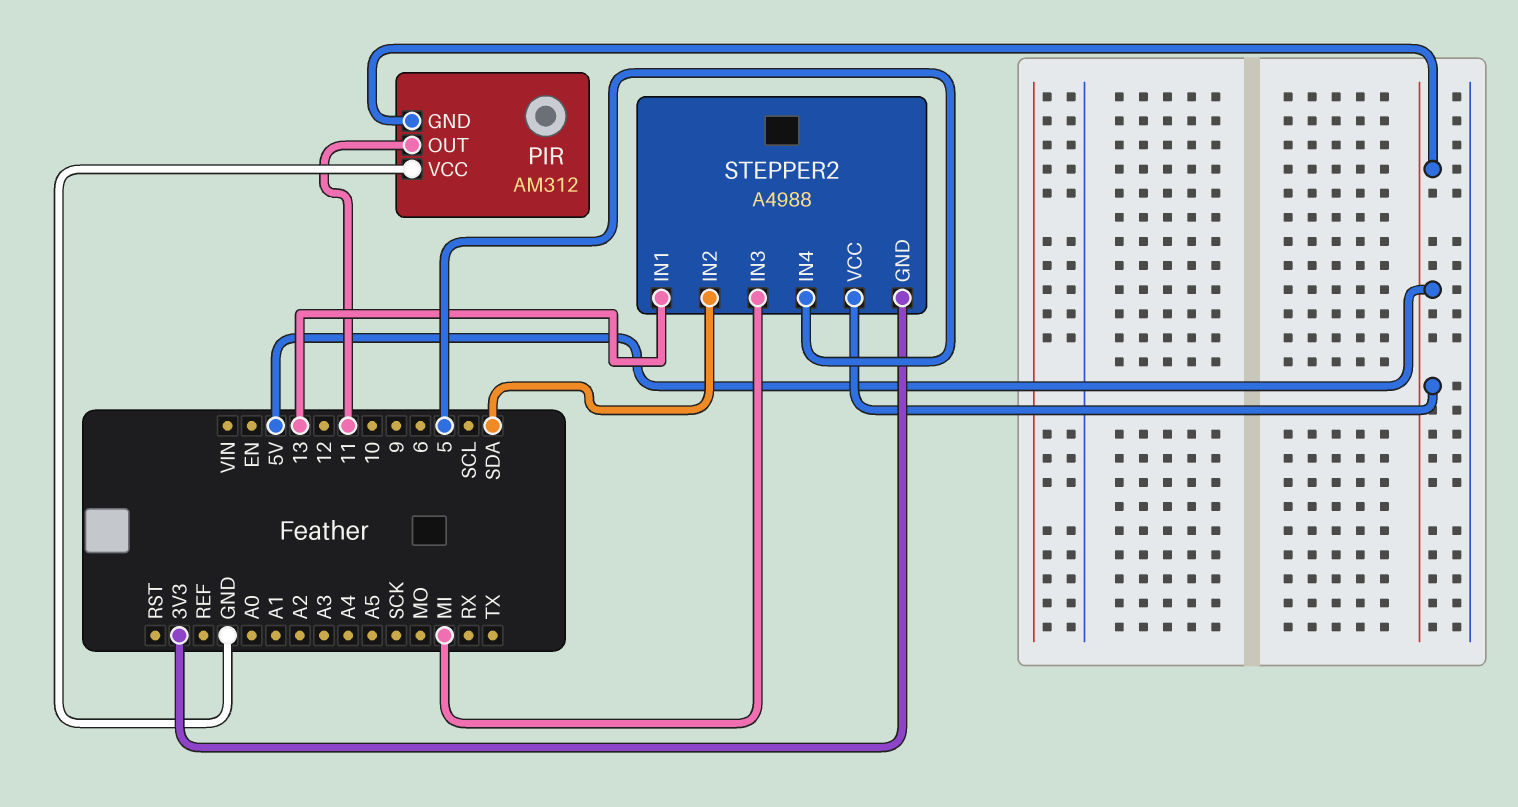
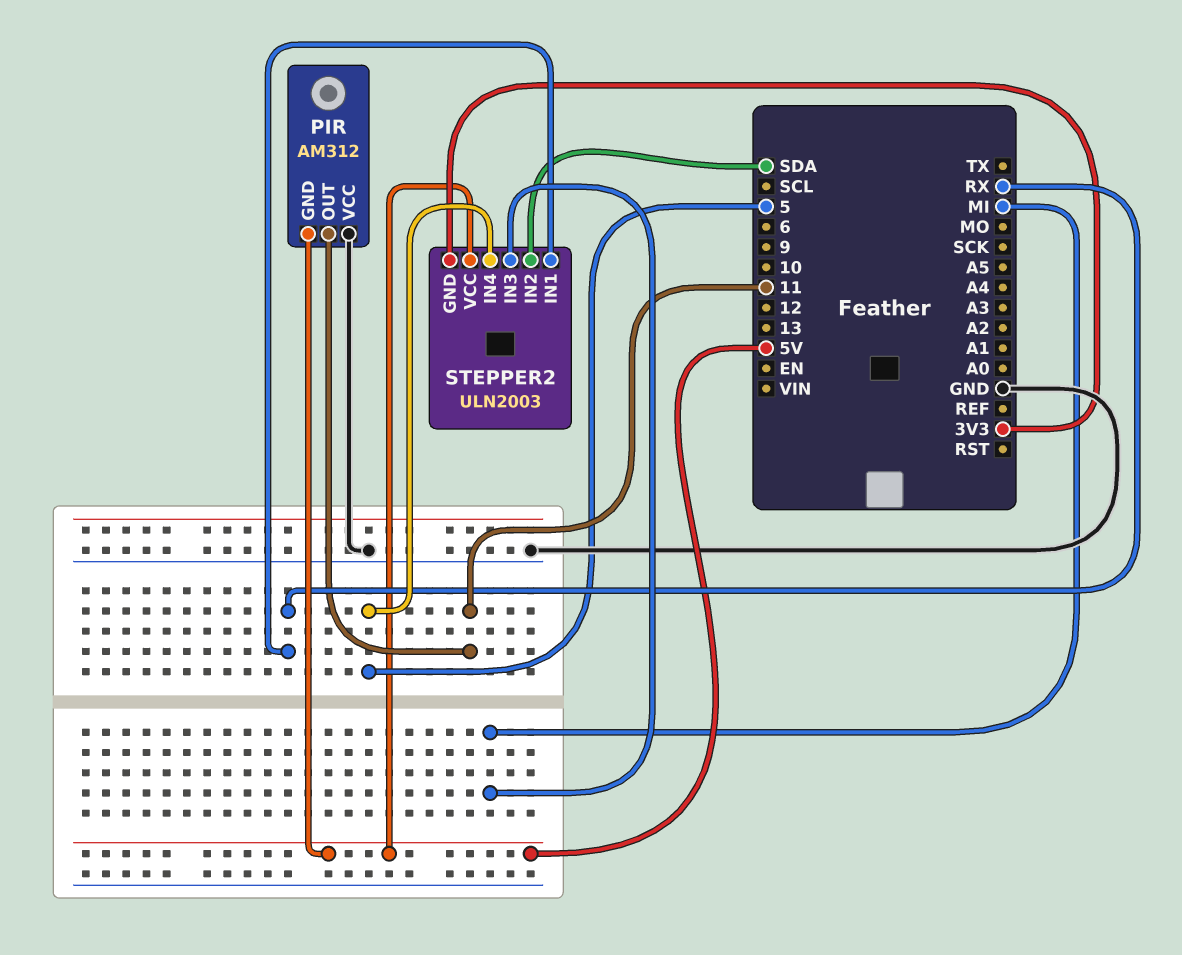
STEPPER2: A4988 -> ULN2003
STEPPER2 pin IN1: 13 -> RX

